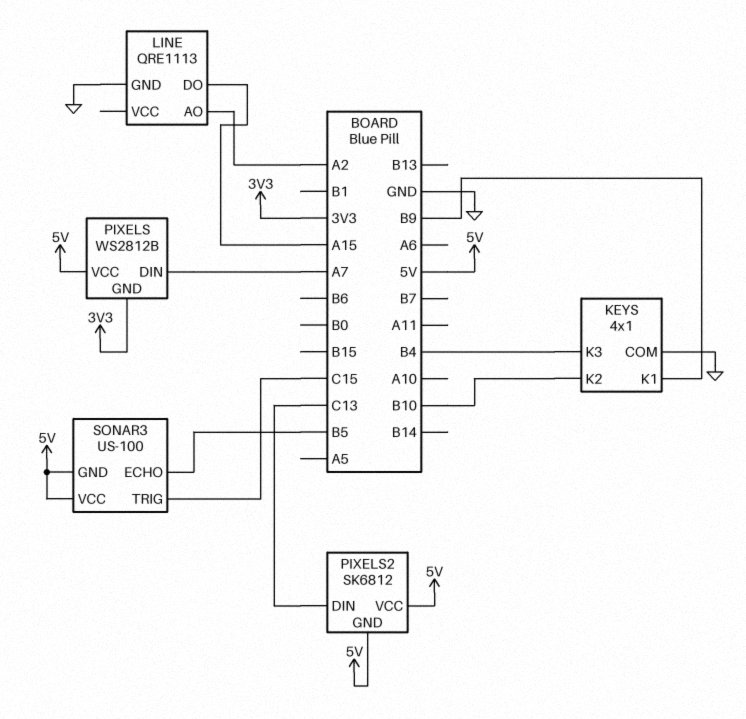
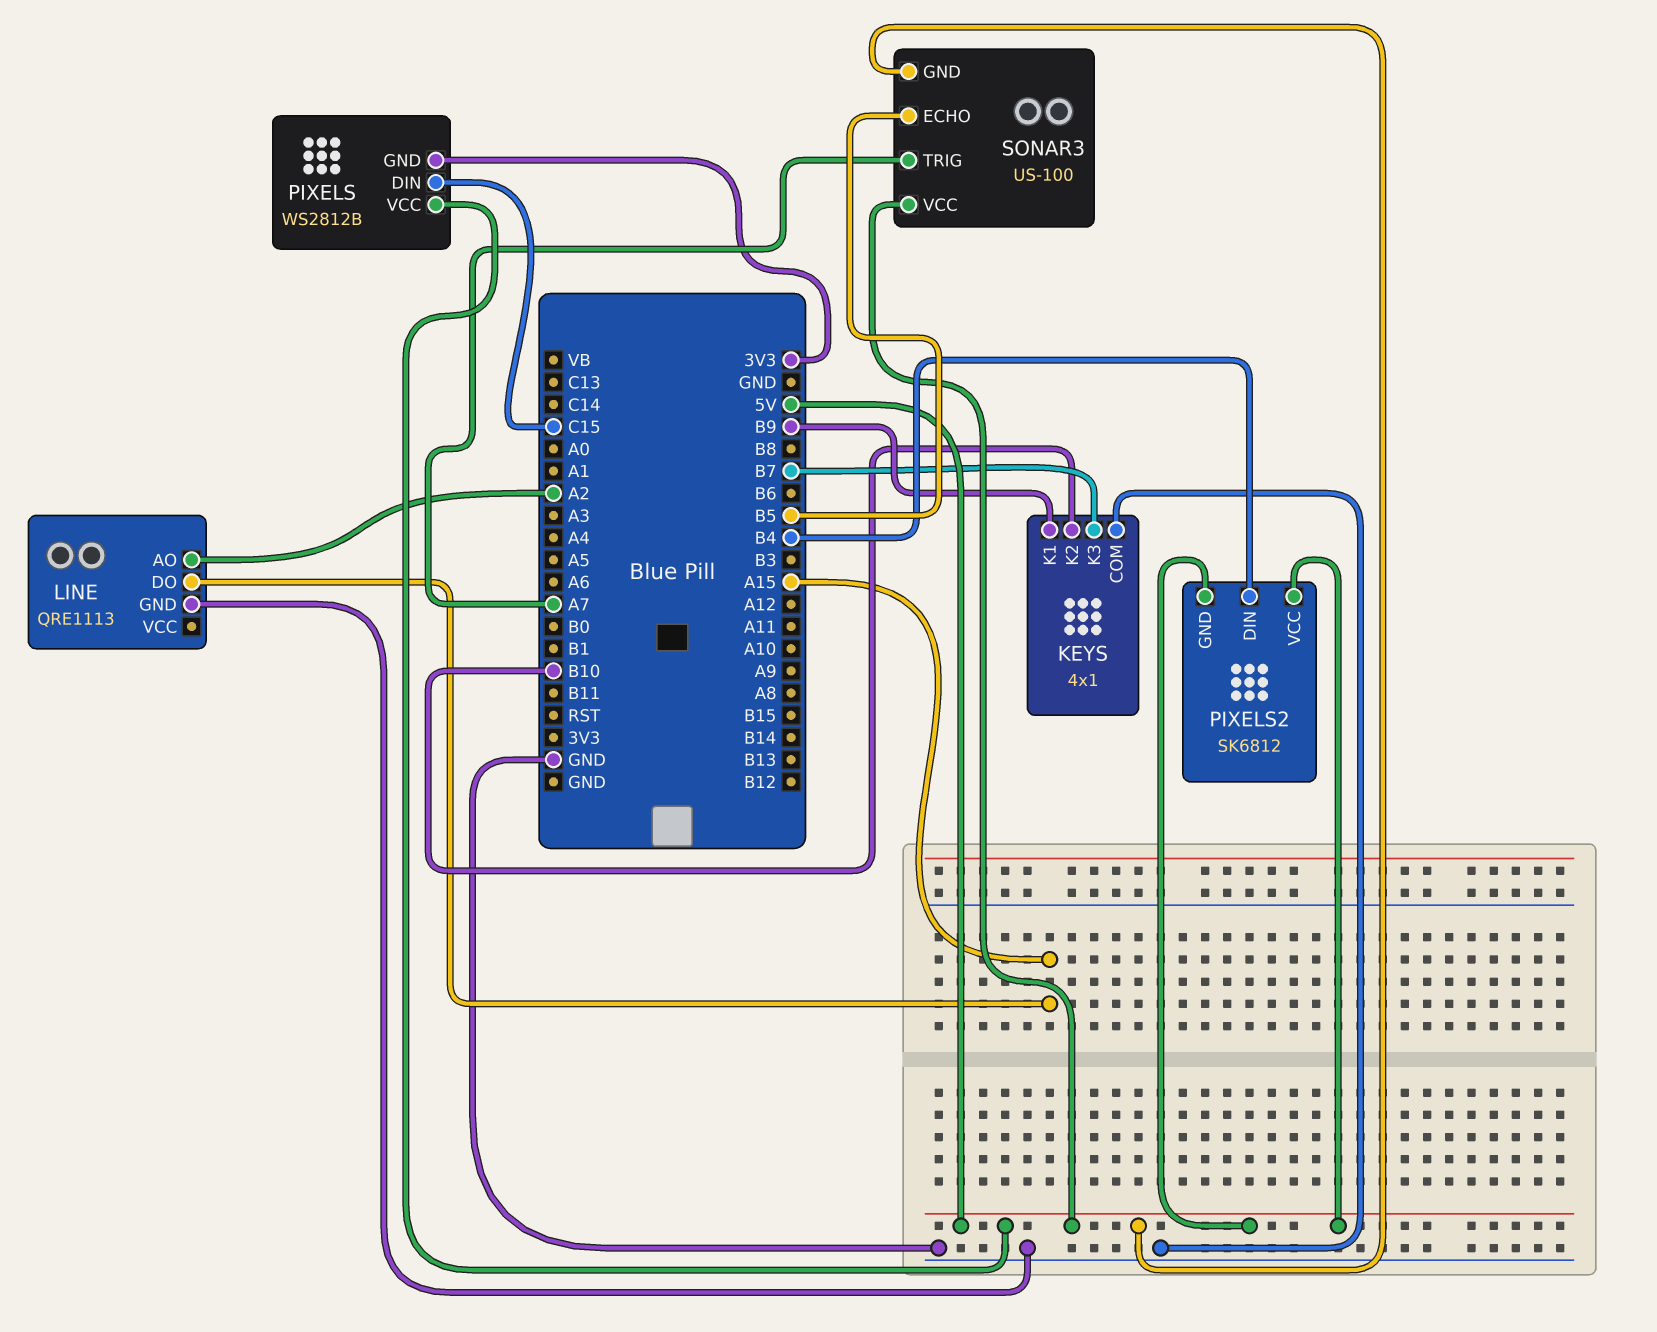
KEYS pin K3: B4 -> B7
PIXELS pin DIN: A7 -> C15
PIXELS2 pin DIN: C13 -> B4
SONAR3 pin TRIG: C15 -> A7

